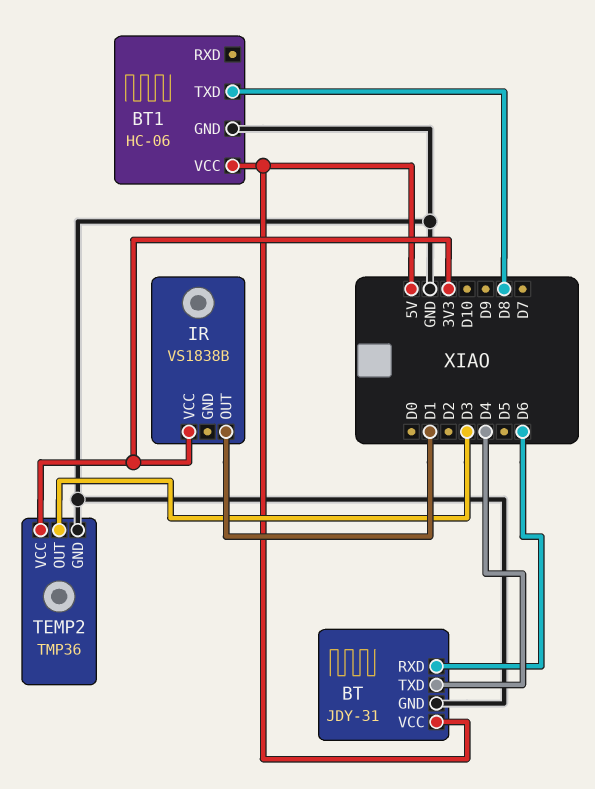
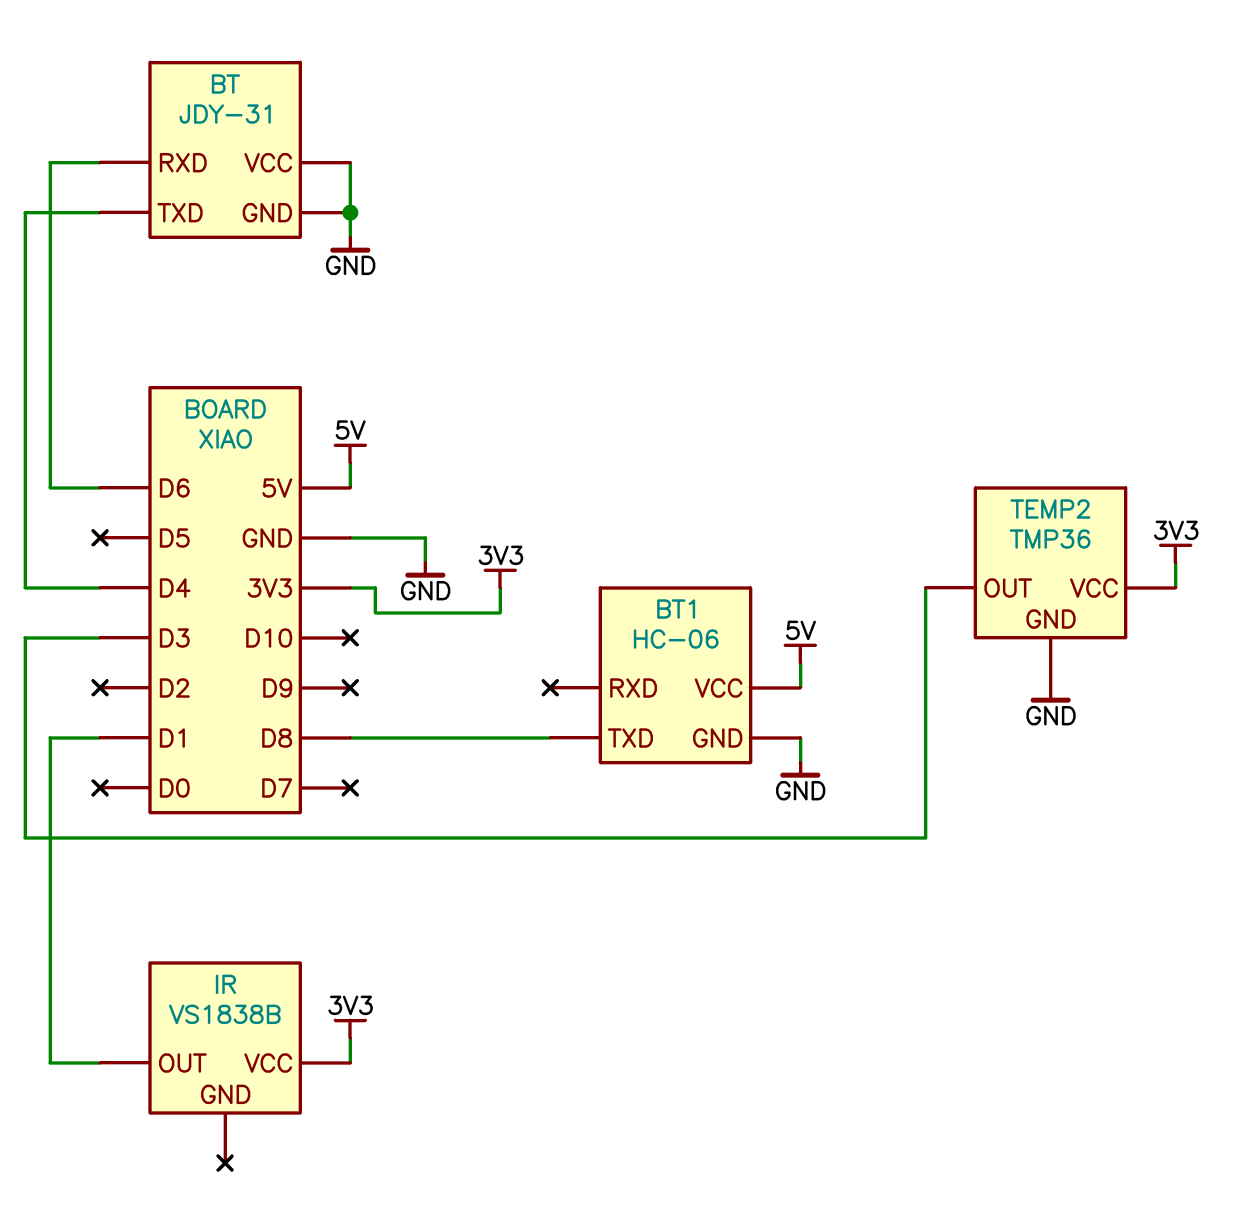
BT pin VCC: 5V -> GND

